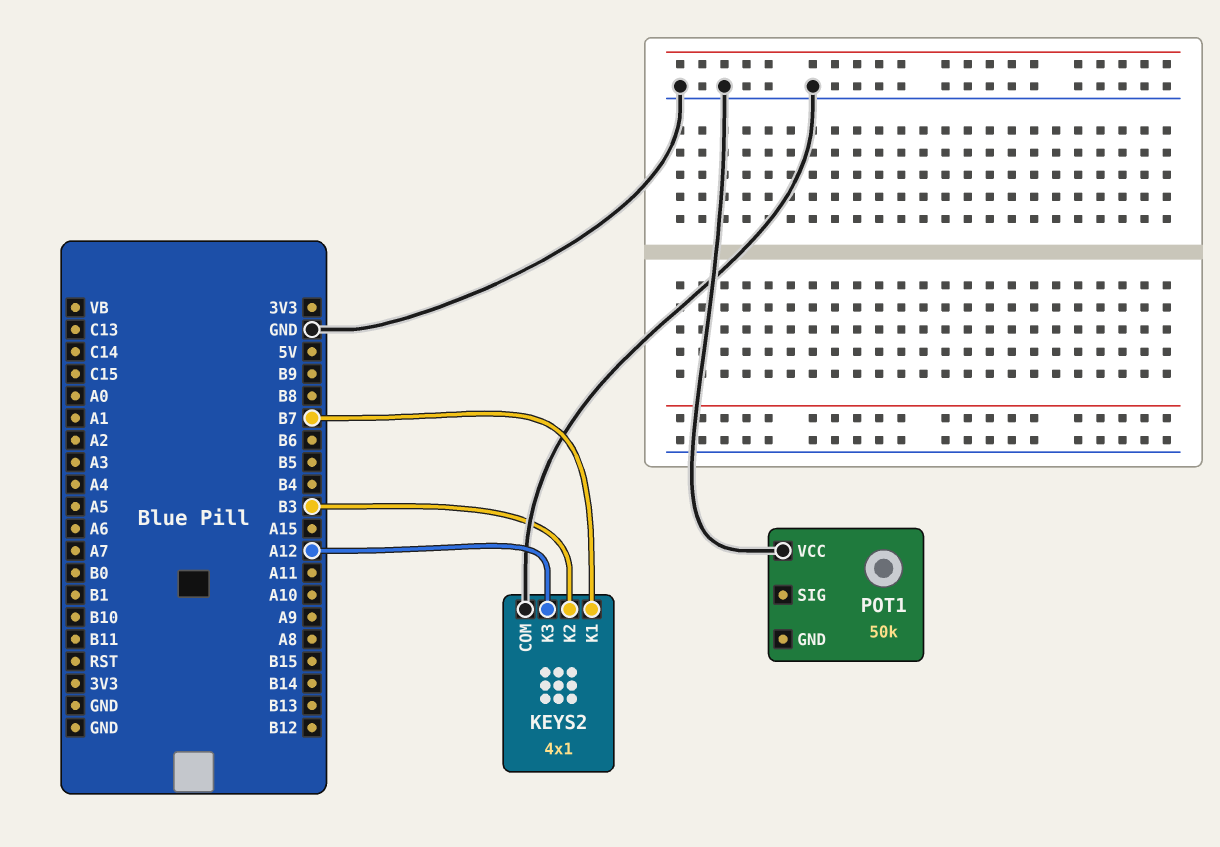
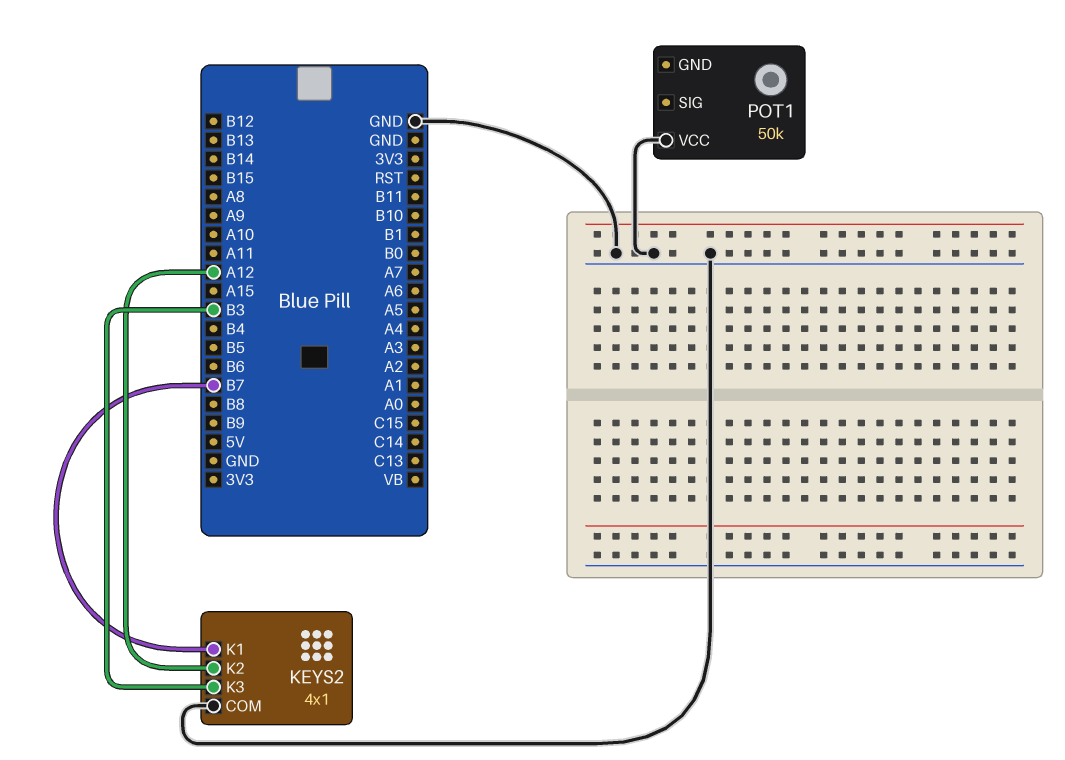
KEYS2 pin K2: B3 -> A12
KEYS2 pin K3: A12 -> B3

